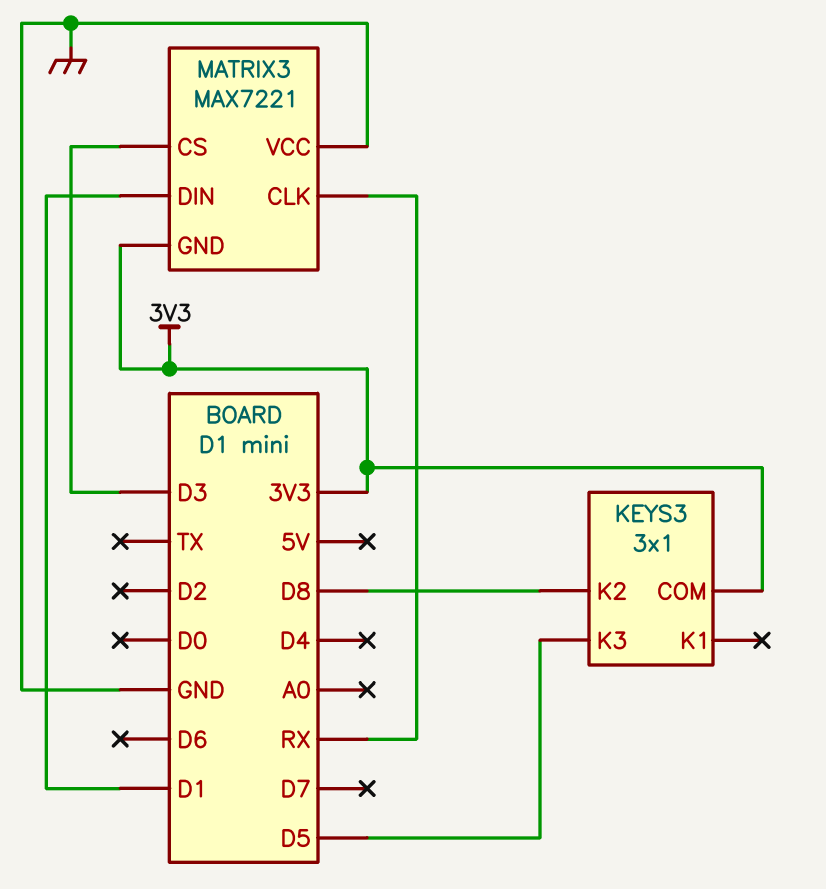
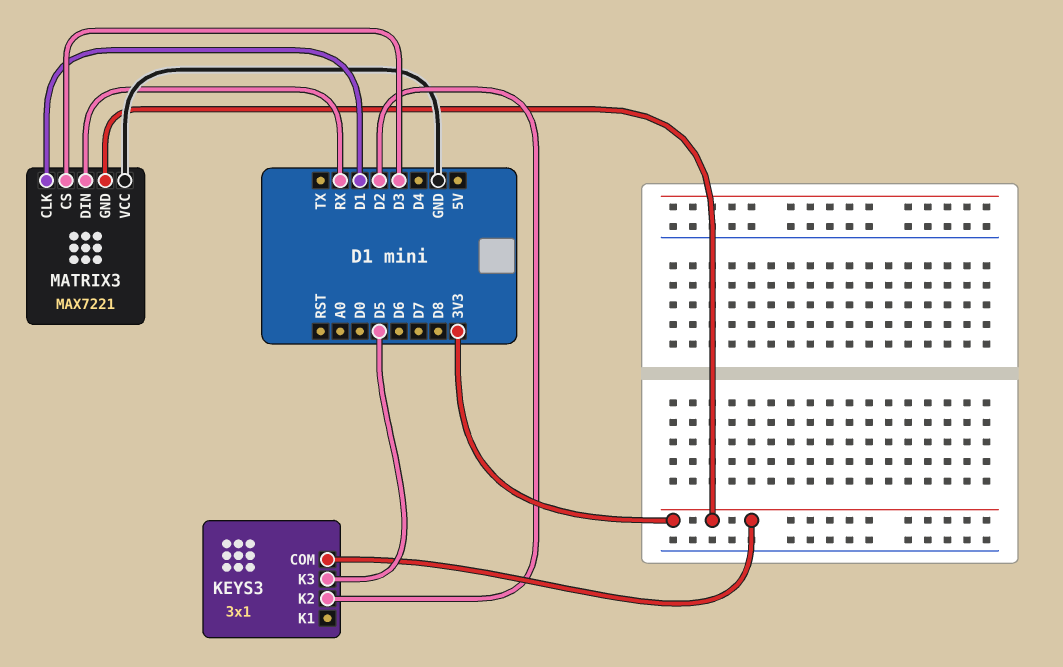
KEYS3 pin K2: D8 -> D2
MATRIX3 pin CLK: RX -> D1
MATRIX3 pin DIN: D1 -> RX

